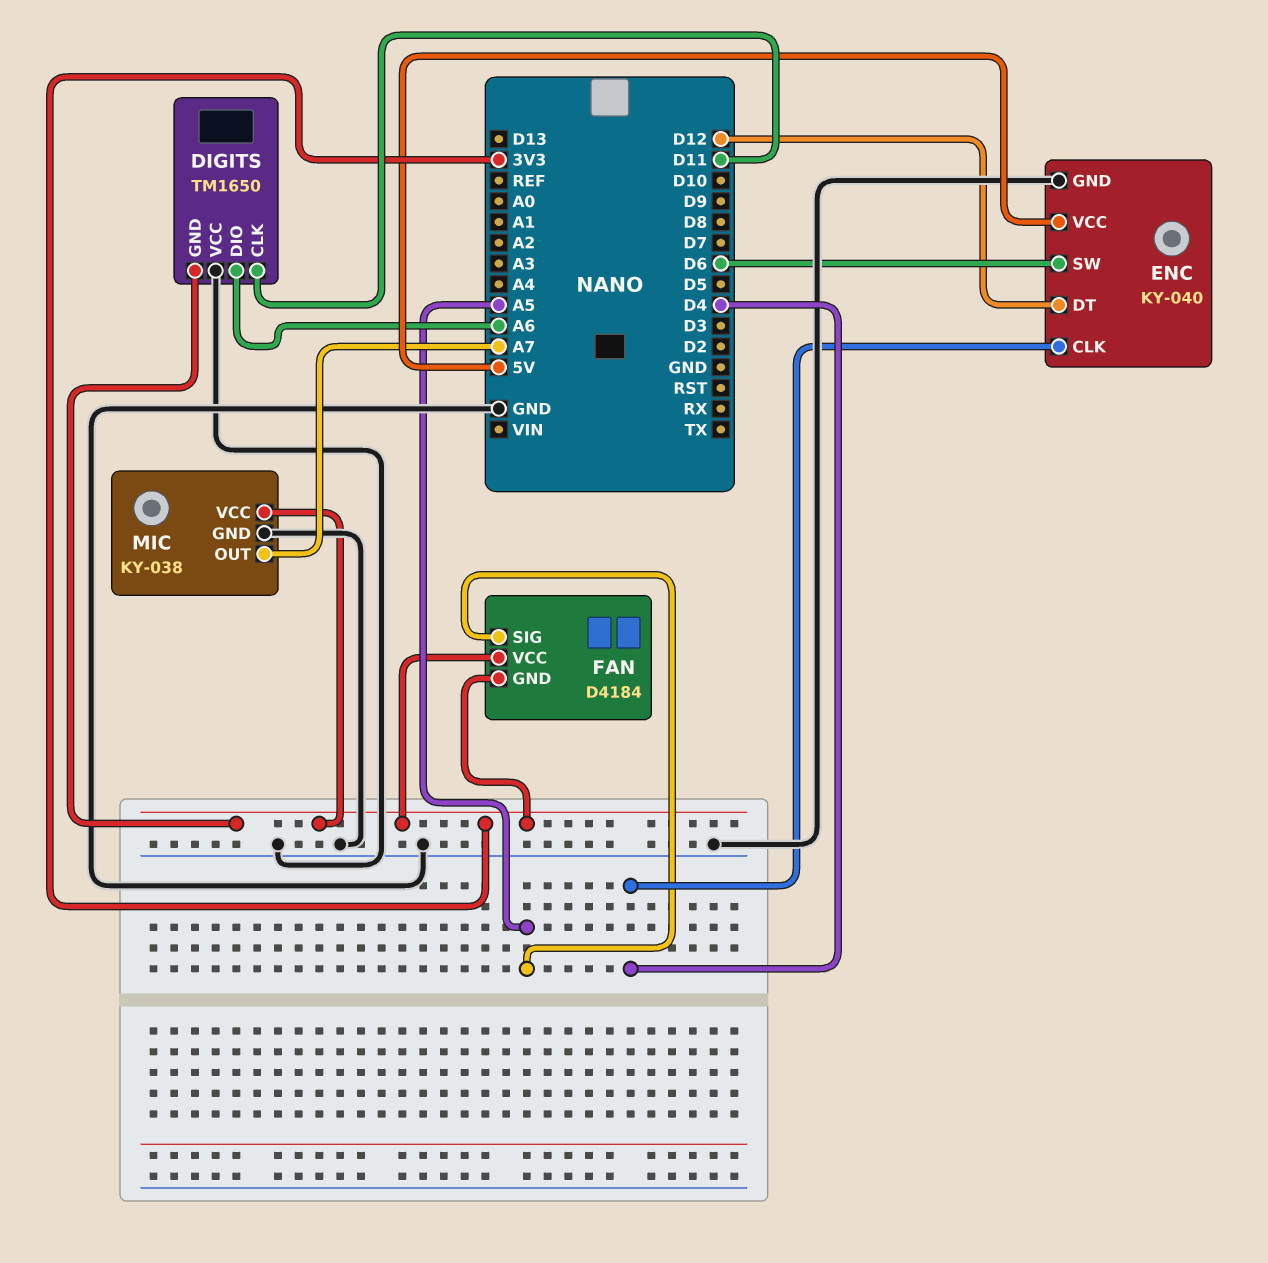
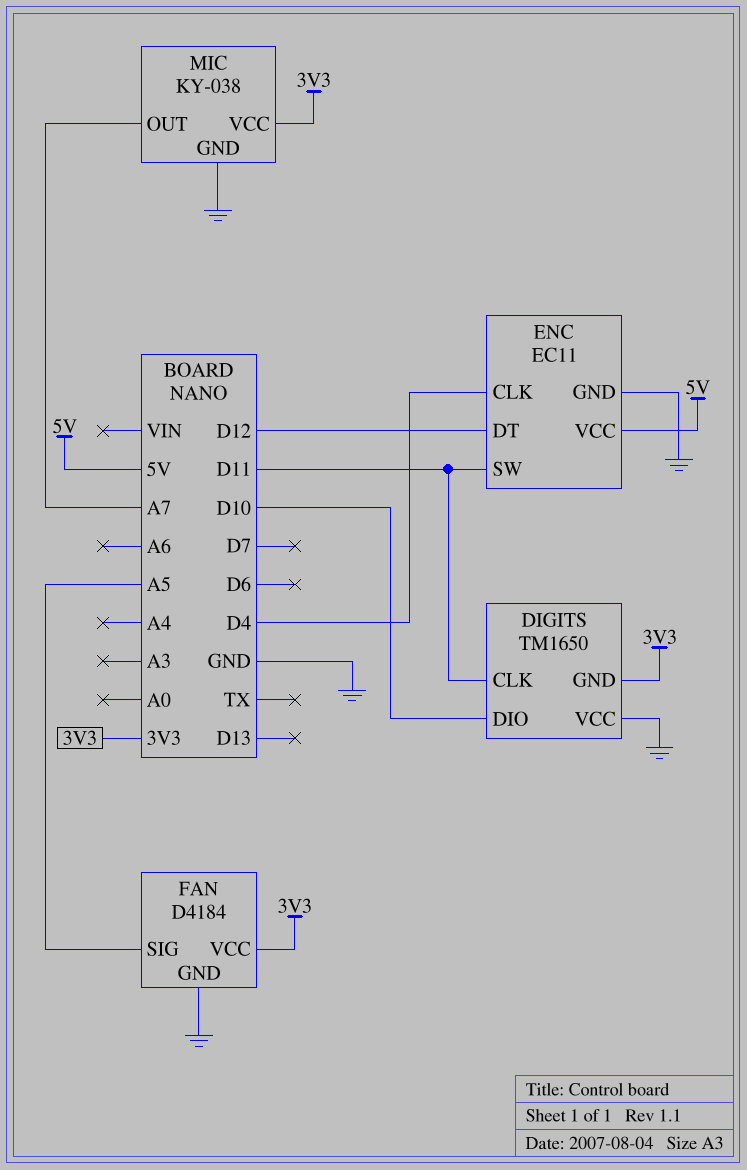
DIGITS pin DIO: A6 -> D10
ENC: KY-040 -> EC11
ENC pin SW: D6 -> D11
FAN pin GND: 3V3 -> GND

